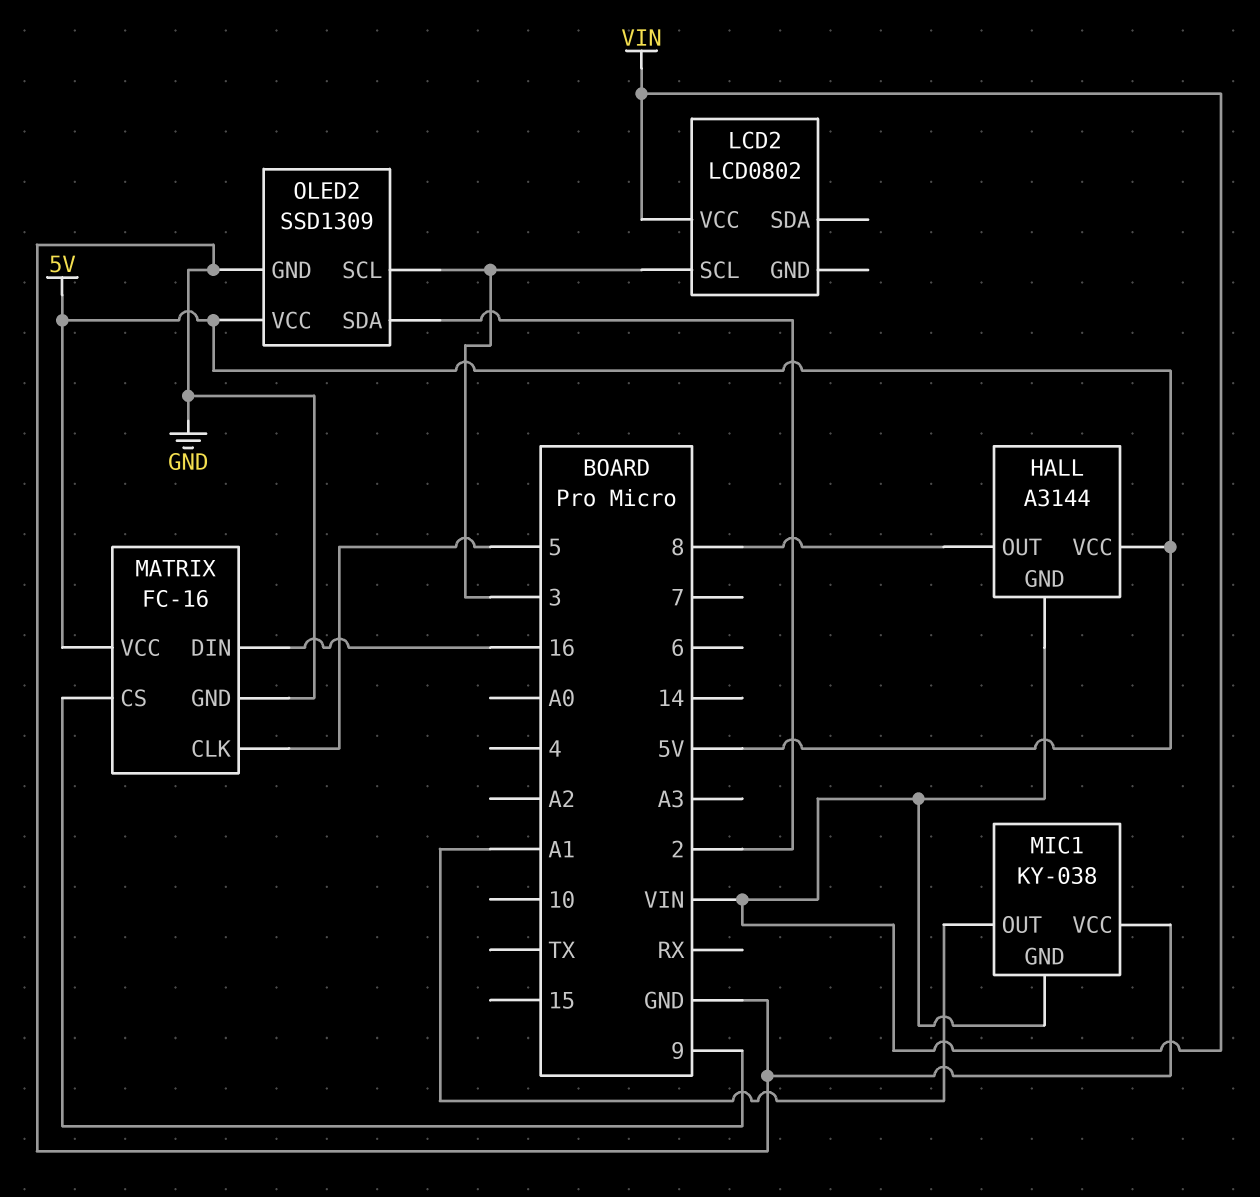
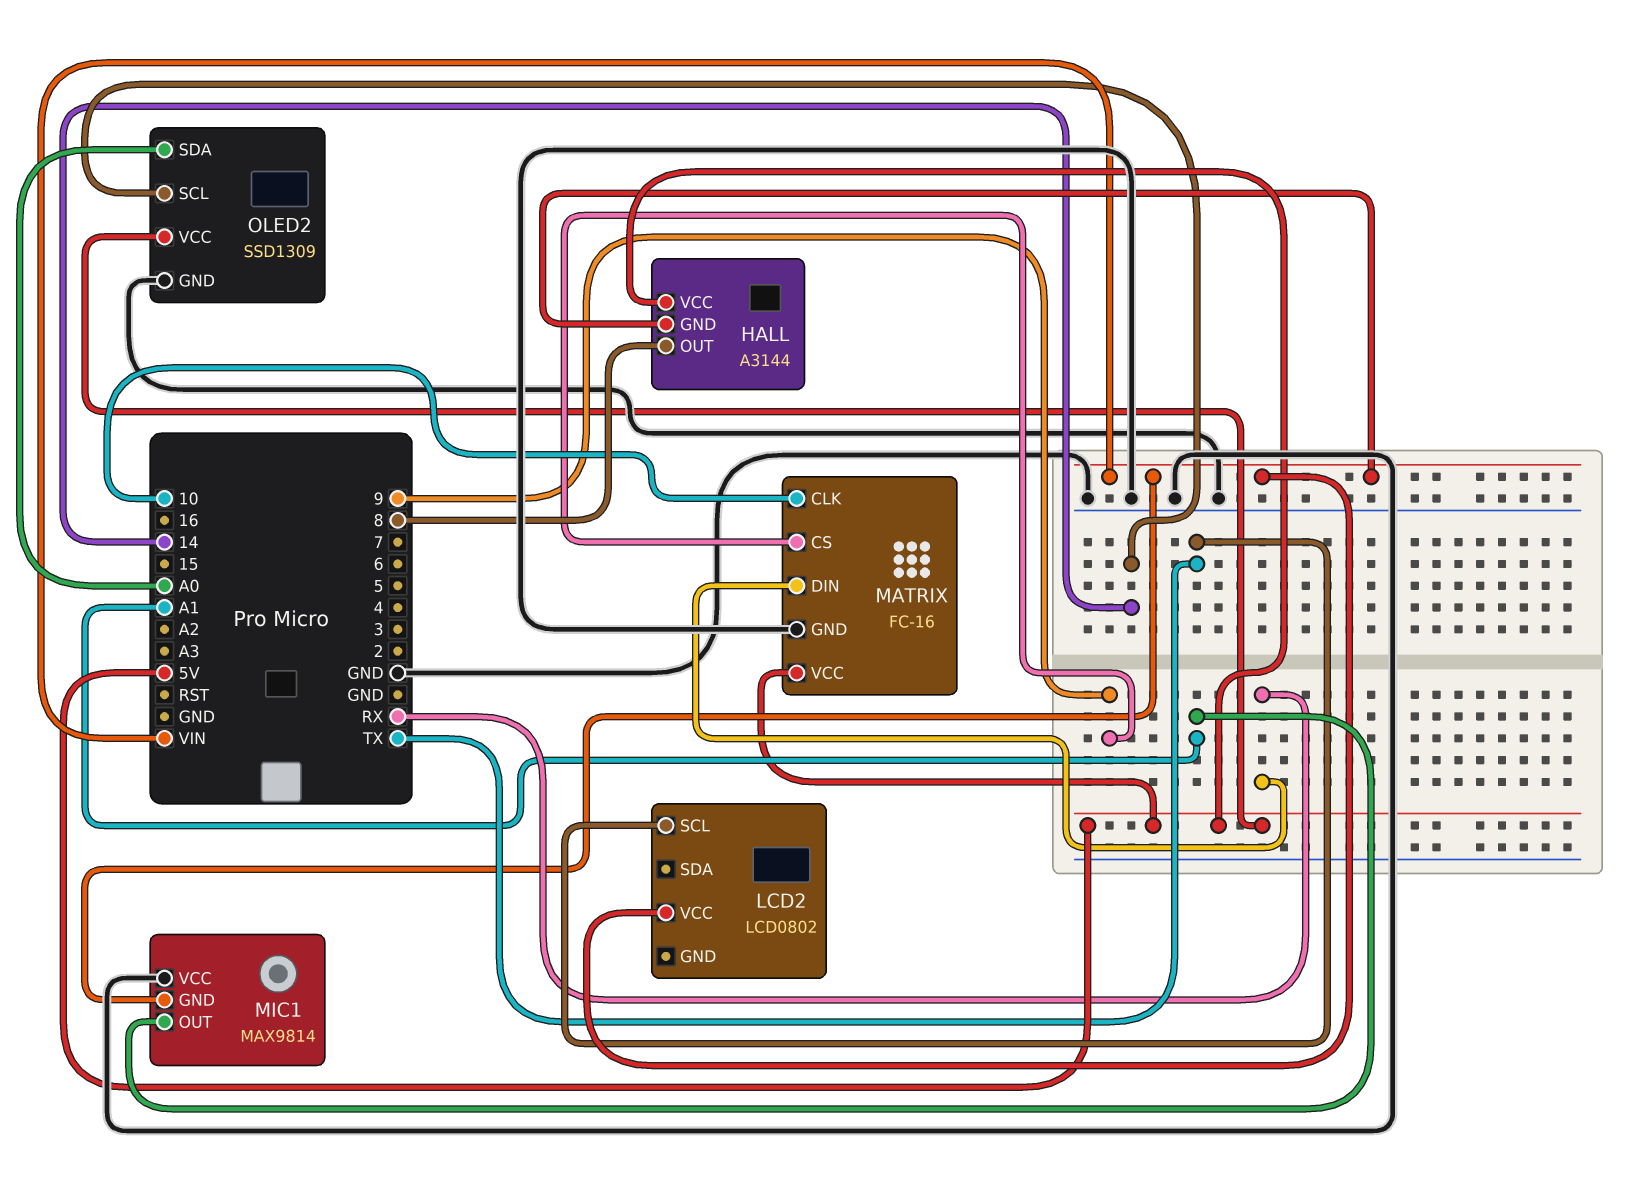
LCD2 pin SCL: 3 -> TX
MATRIX pin CLK: 5 -> 10
MATRIX pin DIN: 16 -> RX
MIC1: KY-038 -> MAX9814
OLED2 pin SCL: 3 -> 14
OLED2 pin SDA: 2 -> A0

